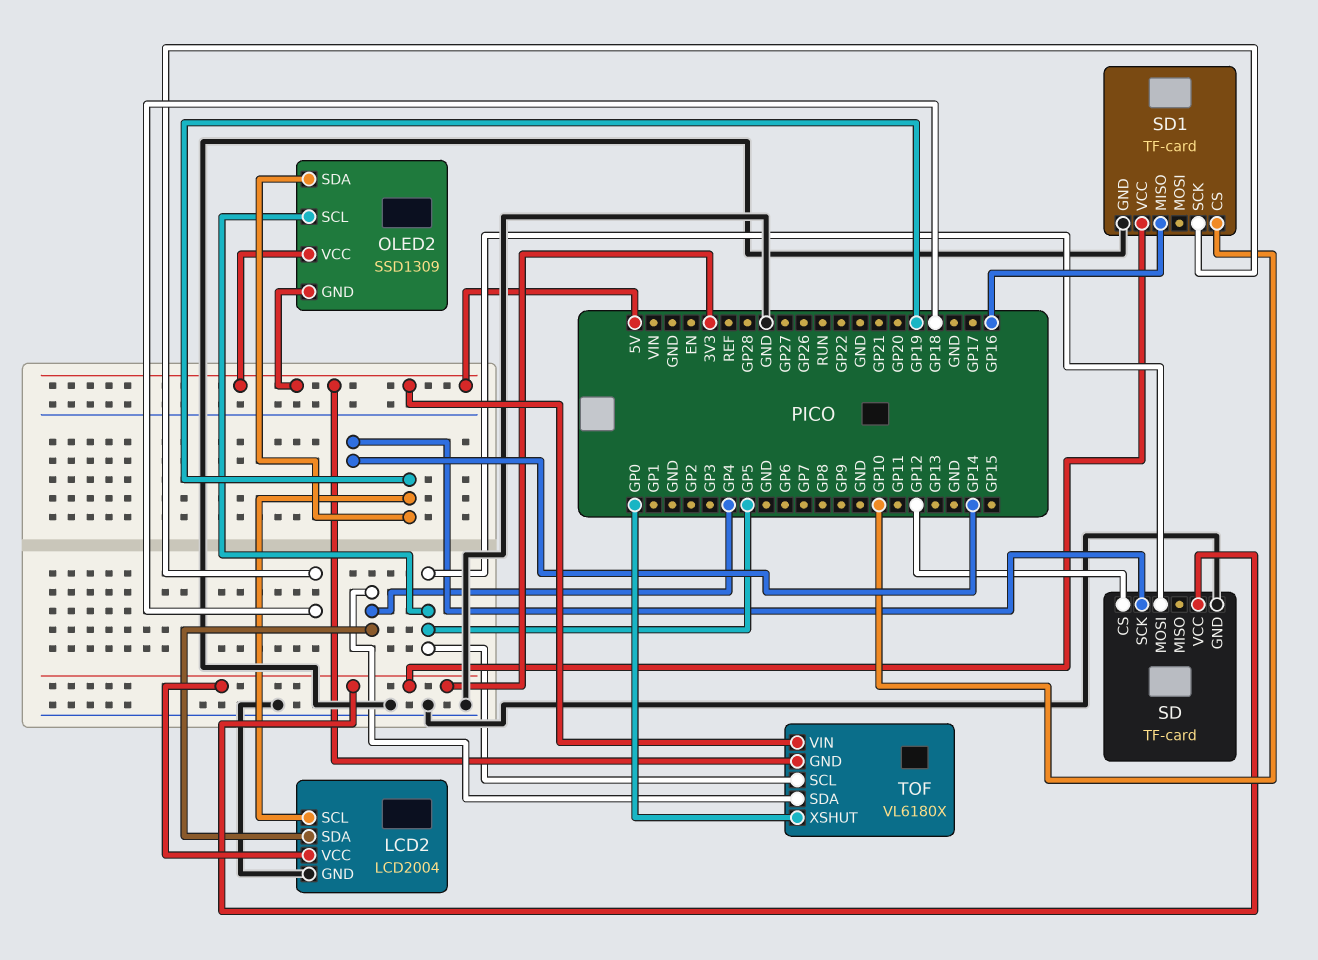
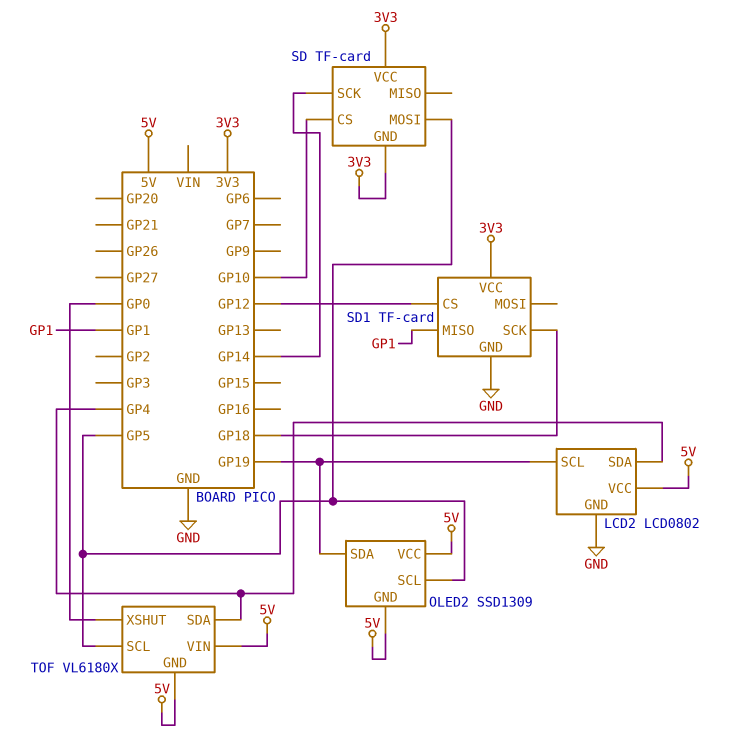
LCD2: LCD2004 -> LCD0802
LCD2 pin VCC: 3V3 -> 5V
SD pin CS: GP12 -> GP10
SD pin GND: GND -> 3V3
SD1 pin CS: GP10 -> GP12
SD1 pin MISO: GP16 -> GP1

